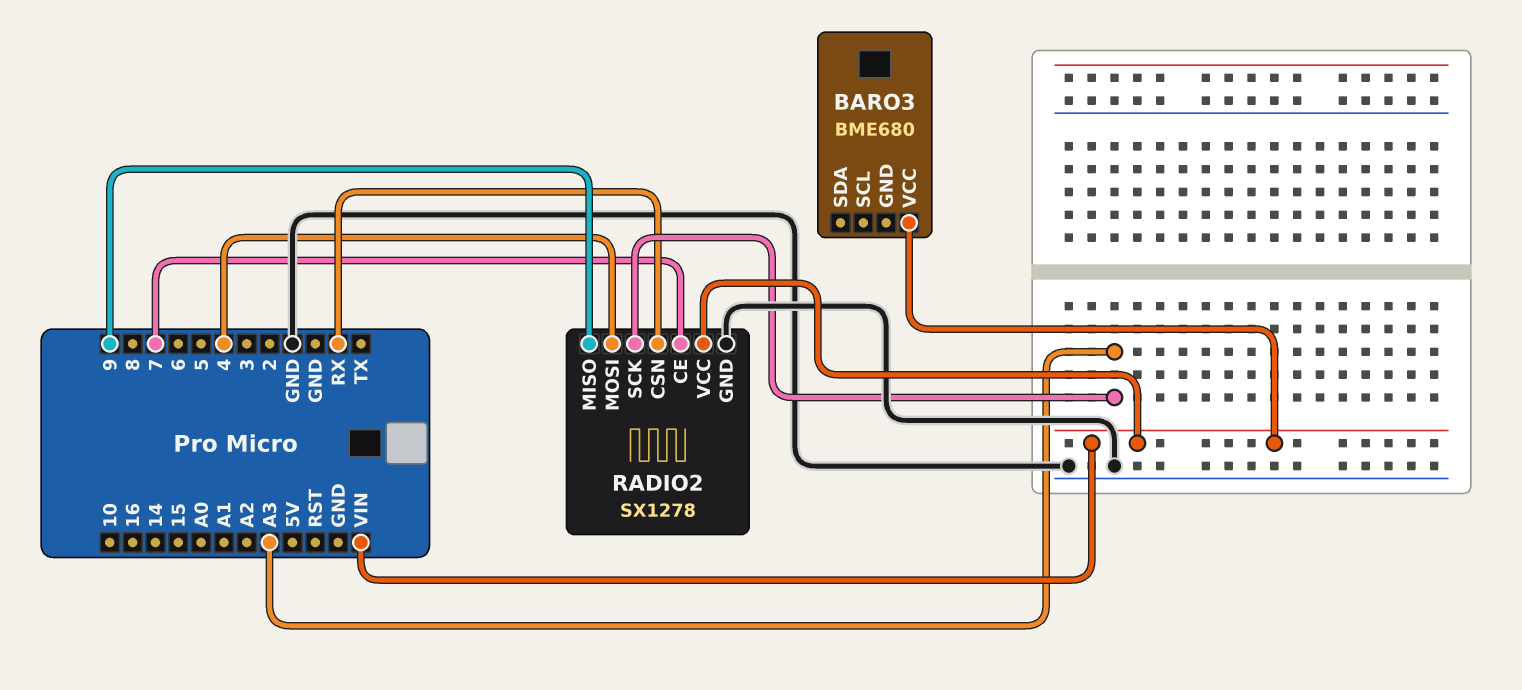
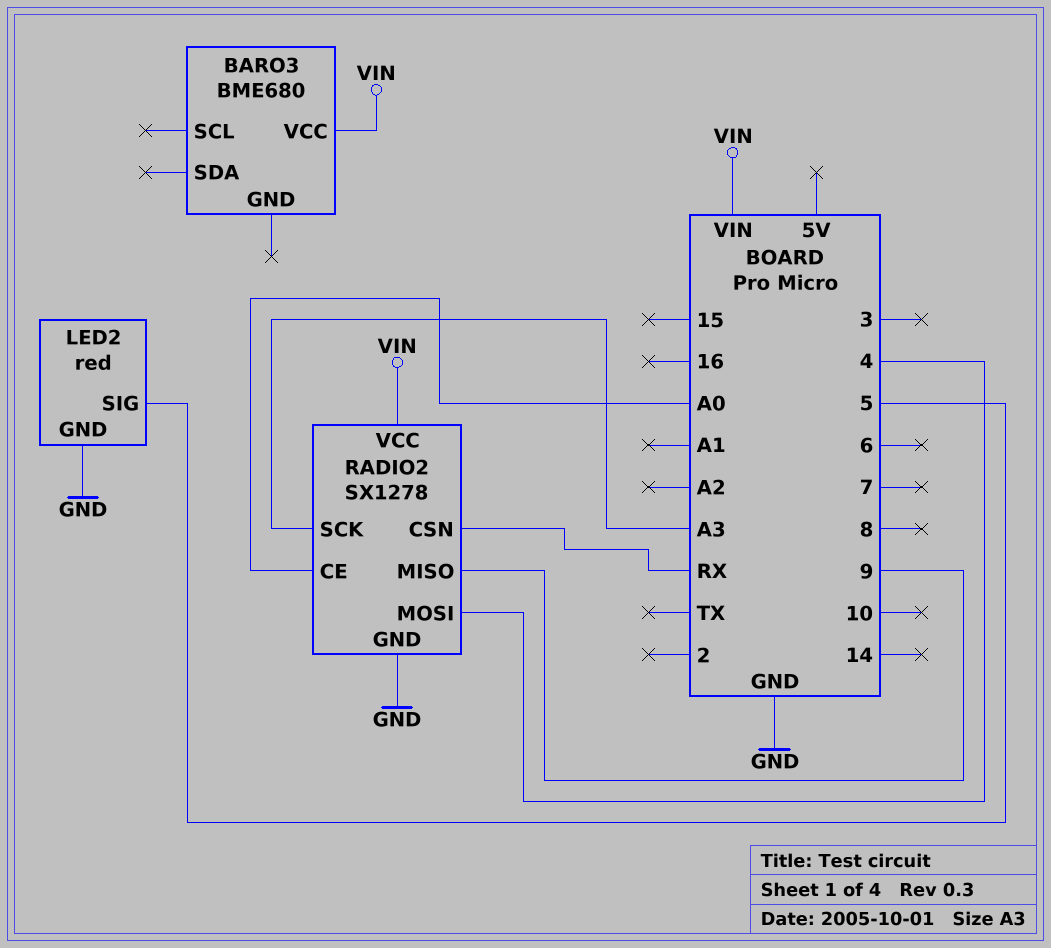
LED2: none -> red
LED2 pin GND: none -> GND
LED2 pin SIG: none -> 5
RADIO2 pin CE: 7 -> A0

